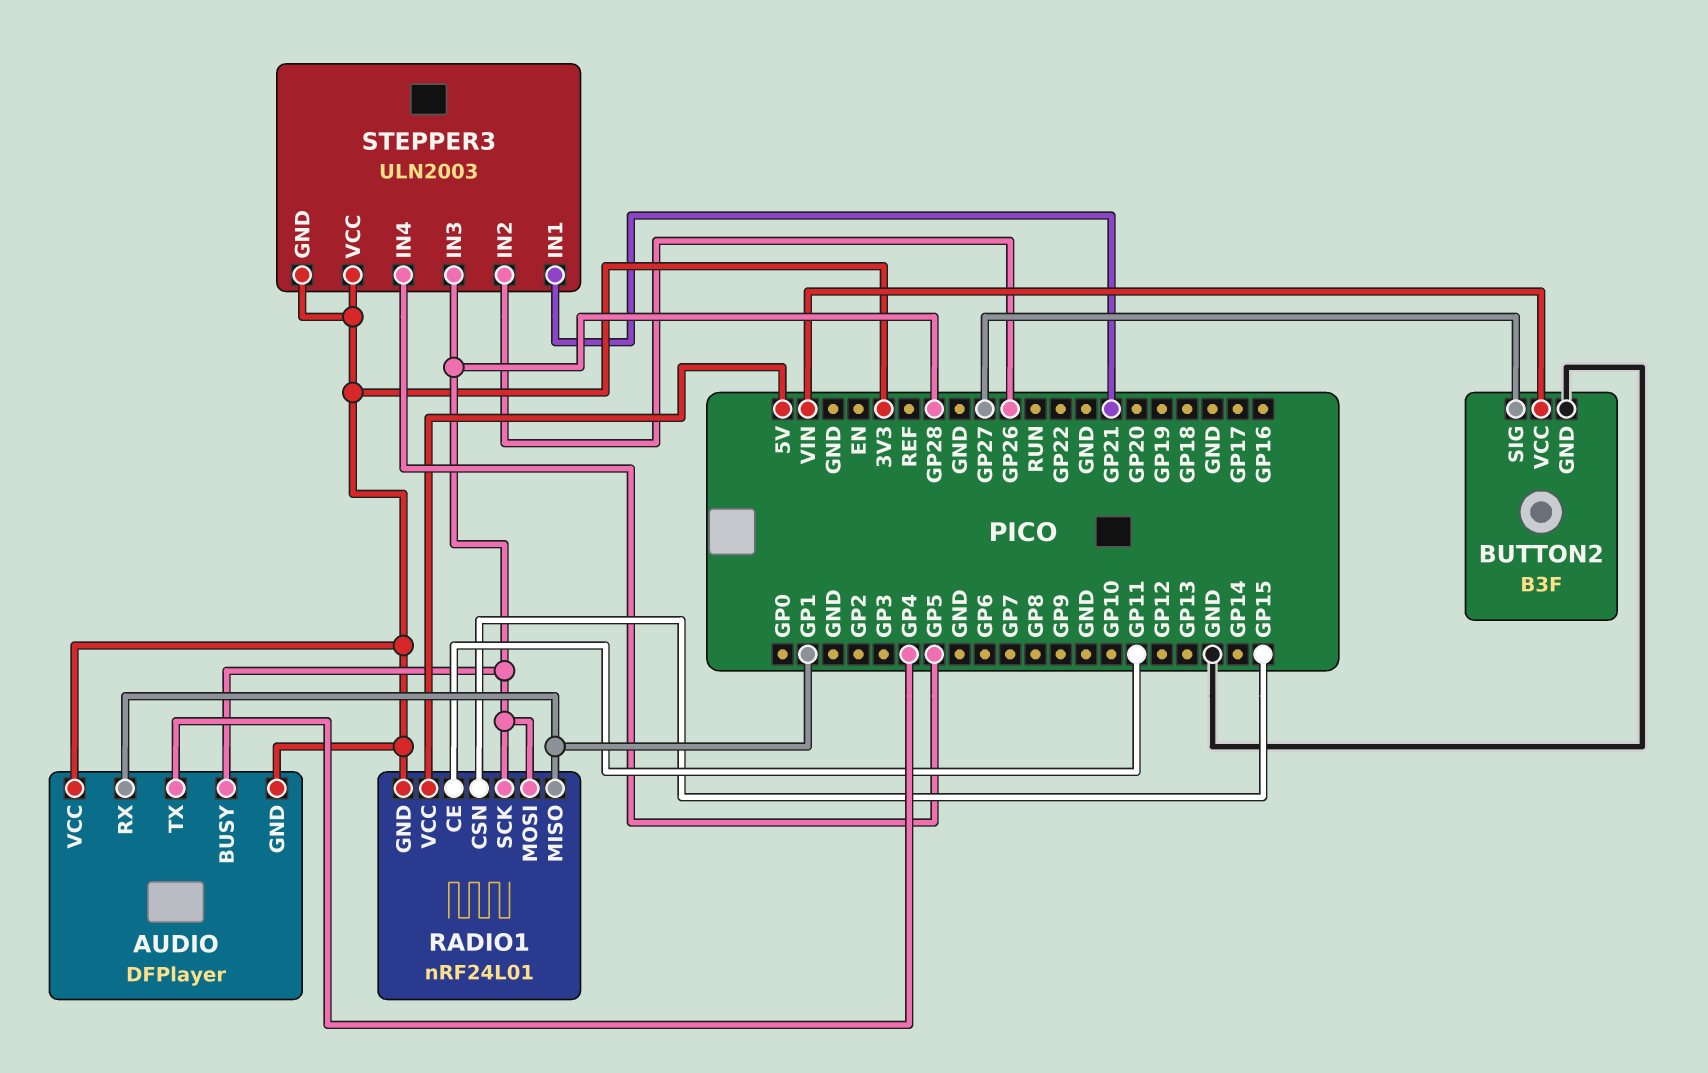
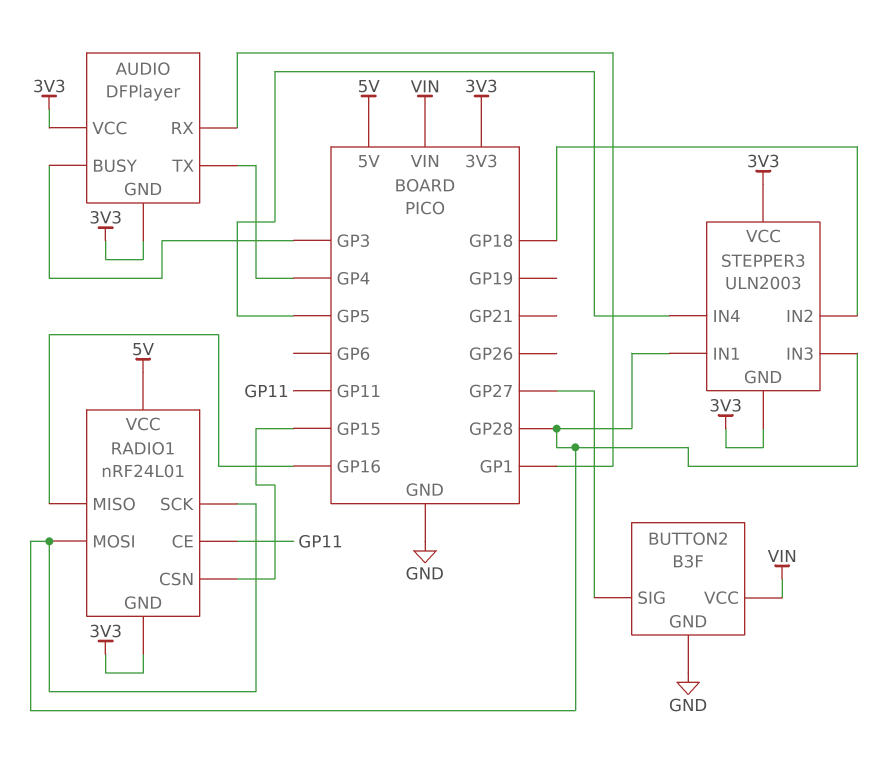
AUDIO pin BUSY: GP28 -> GP3
RADIO1 pin MISO: GP1 -> GP16
STEPPER3 pin IN1: GP21 -> GP28
STEPPER3 pin IN2: GP26 -> GP18

